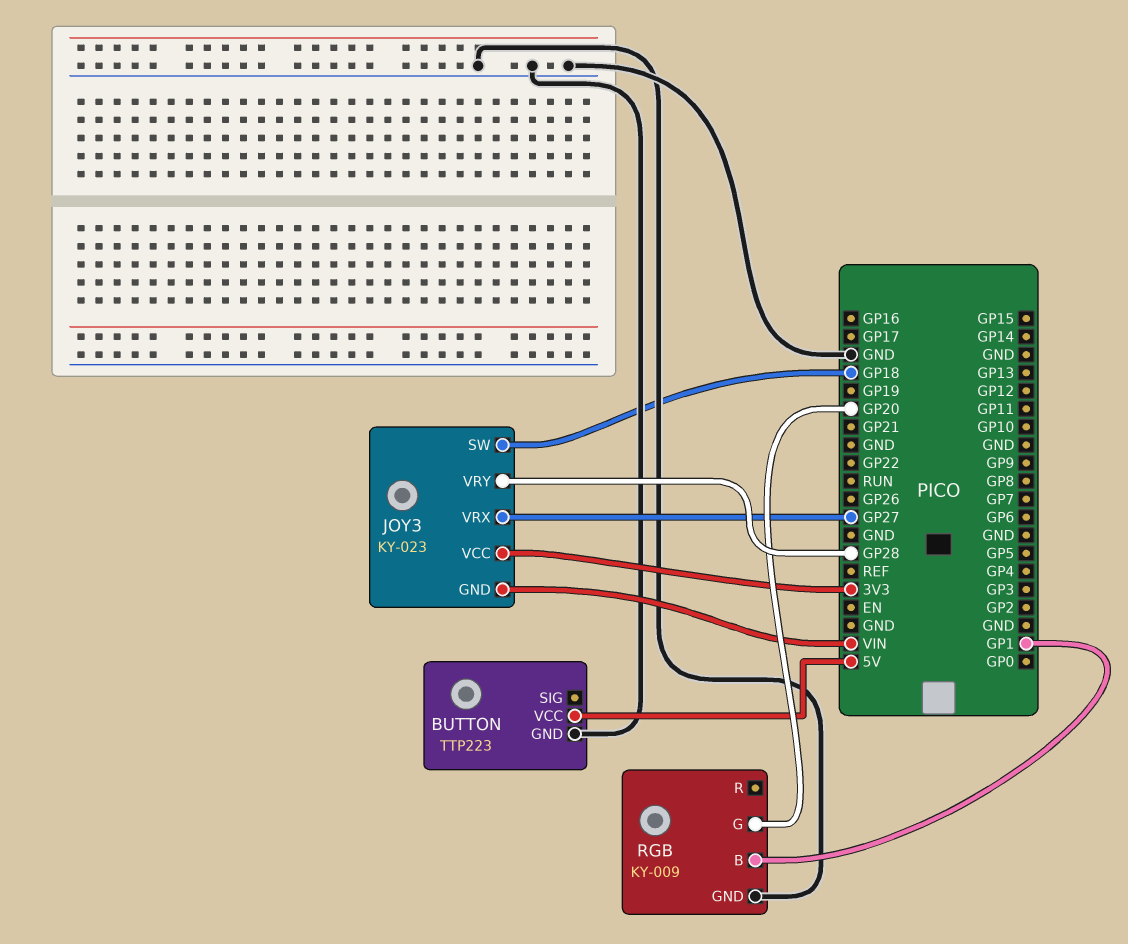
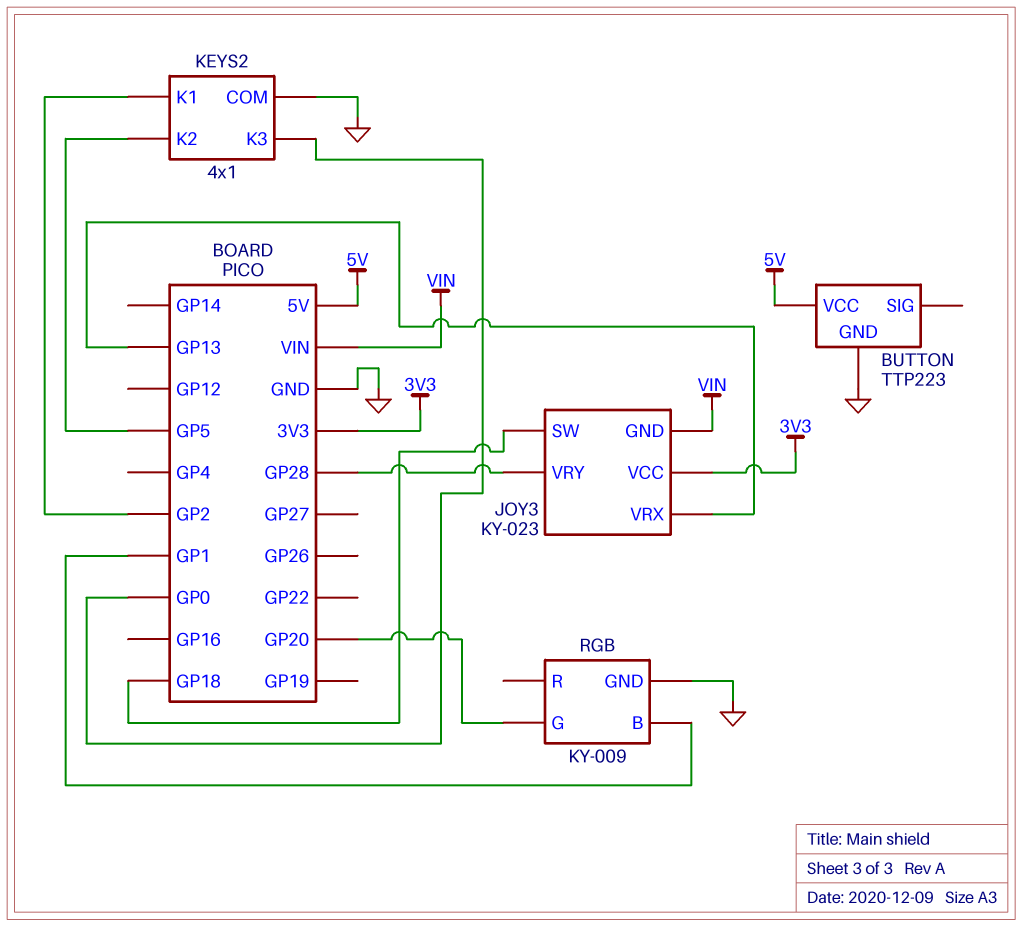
JOY3 pin VRX: GP27 -> GP13
KEYS2: none -> 4x1
KEYS2 pin COM: none -> GND
KEYS2 pin K1: none -> GP2
KEYS2 pin K2: none -> GP5
KEYS2 pin K3: none -> GP0

